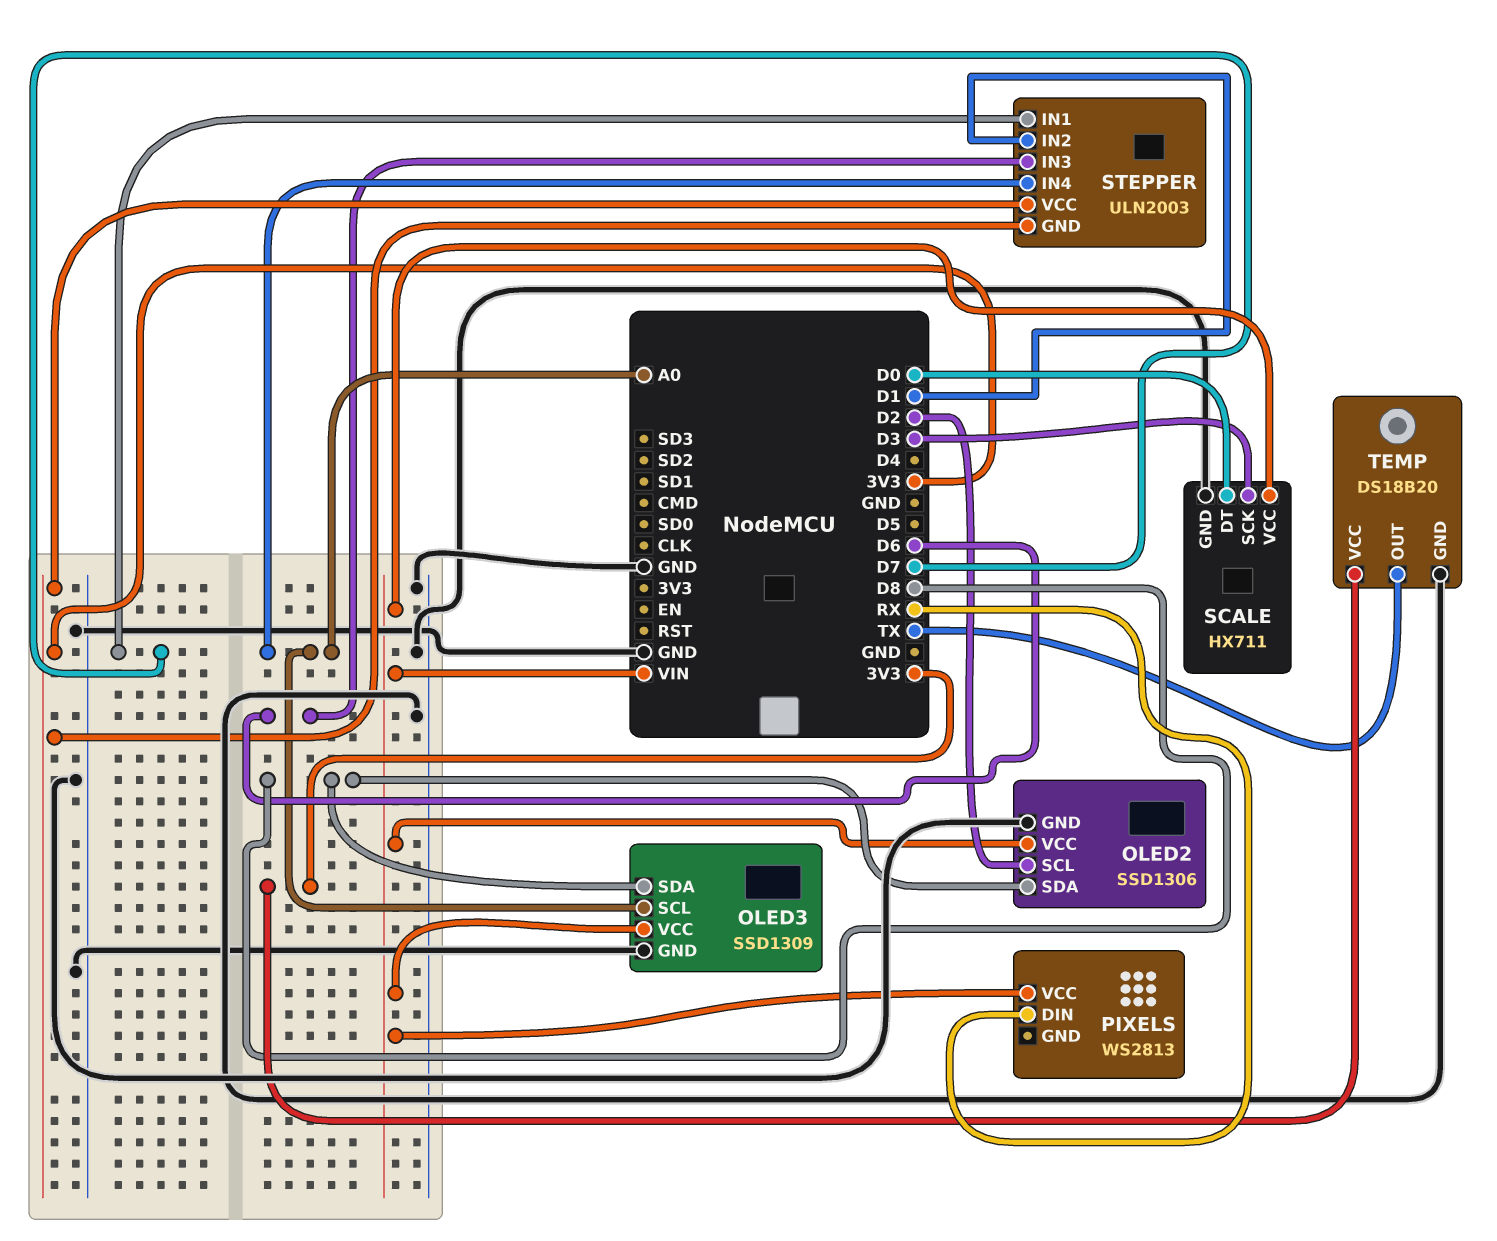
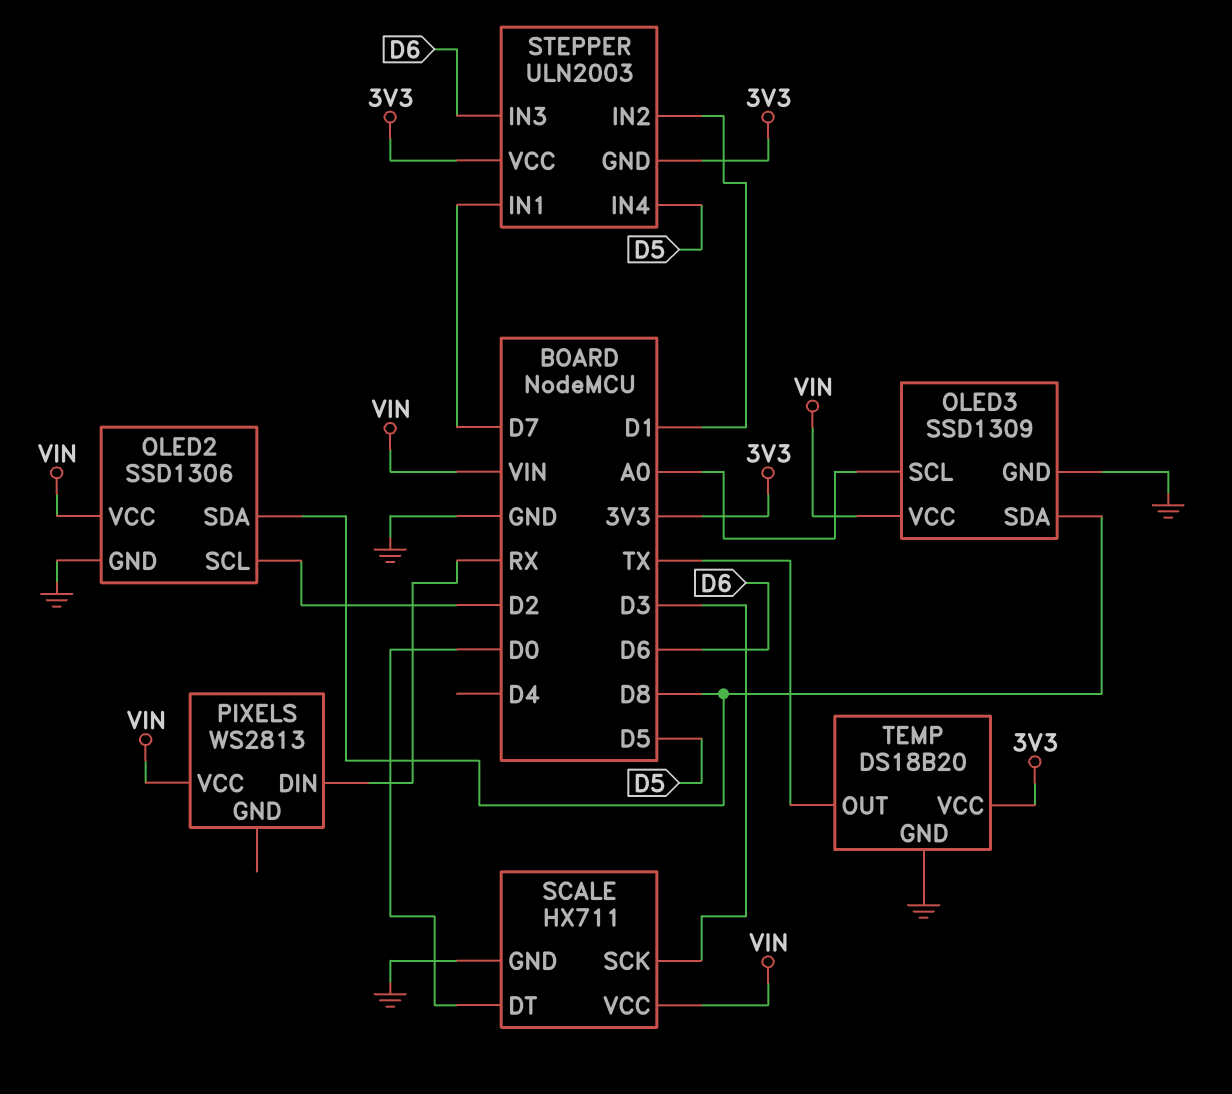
STEPPER pin IN4: A0 -> D5

